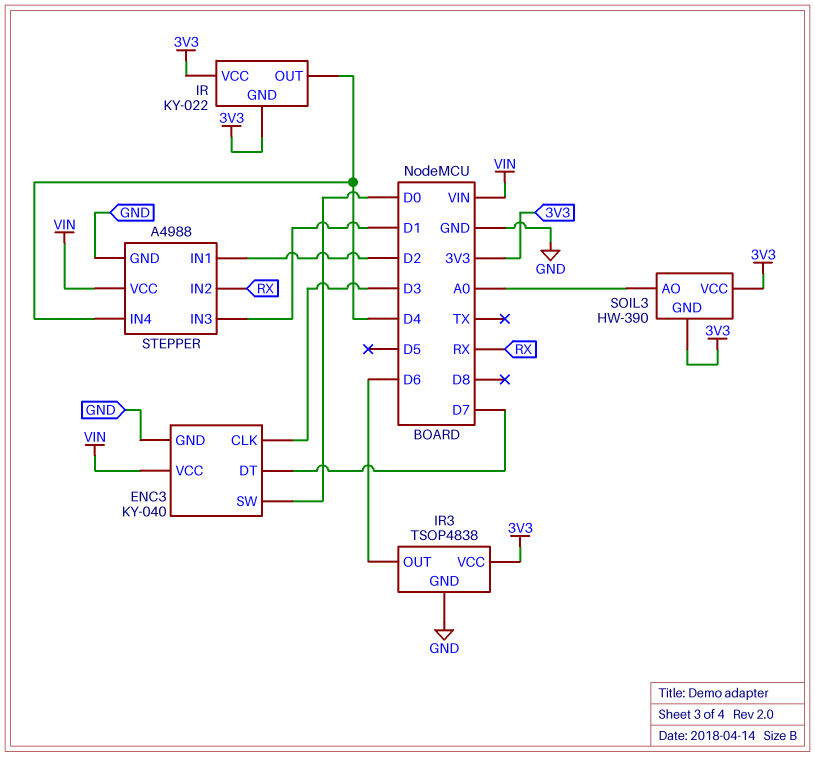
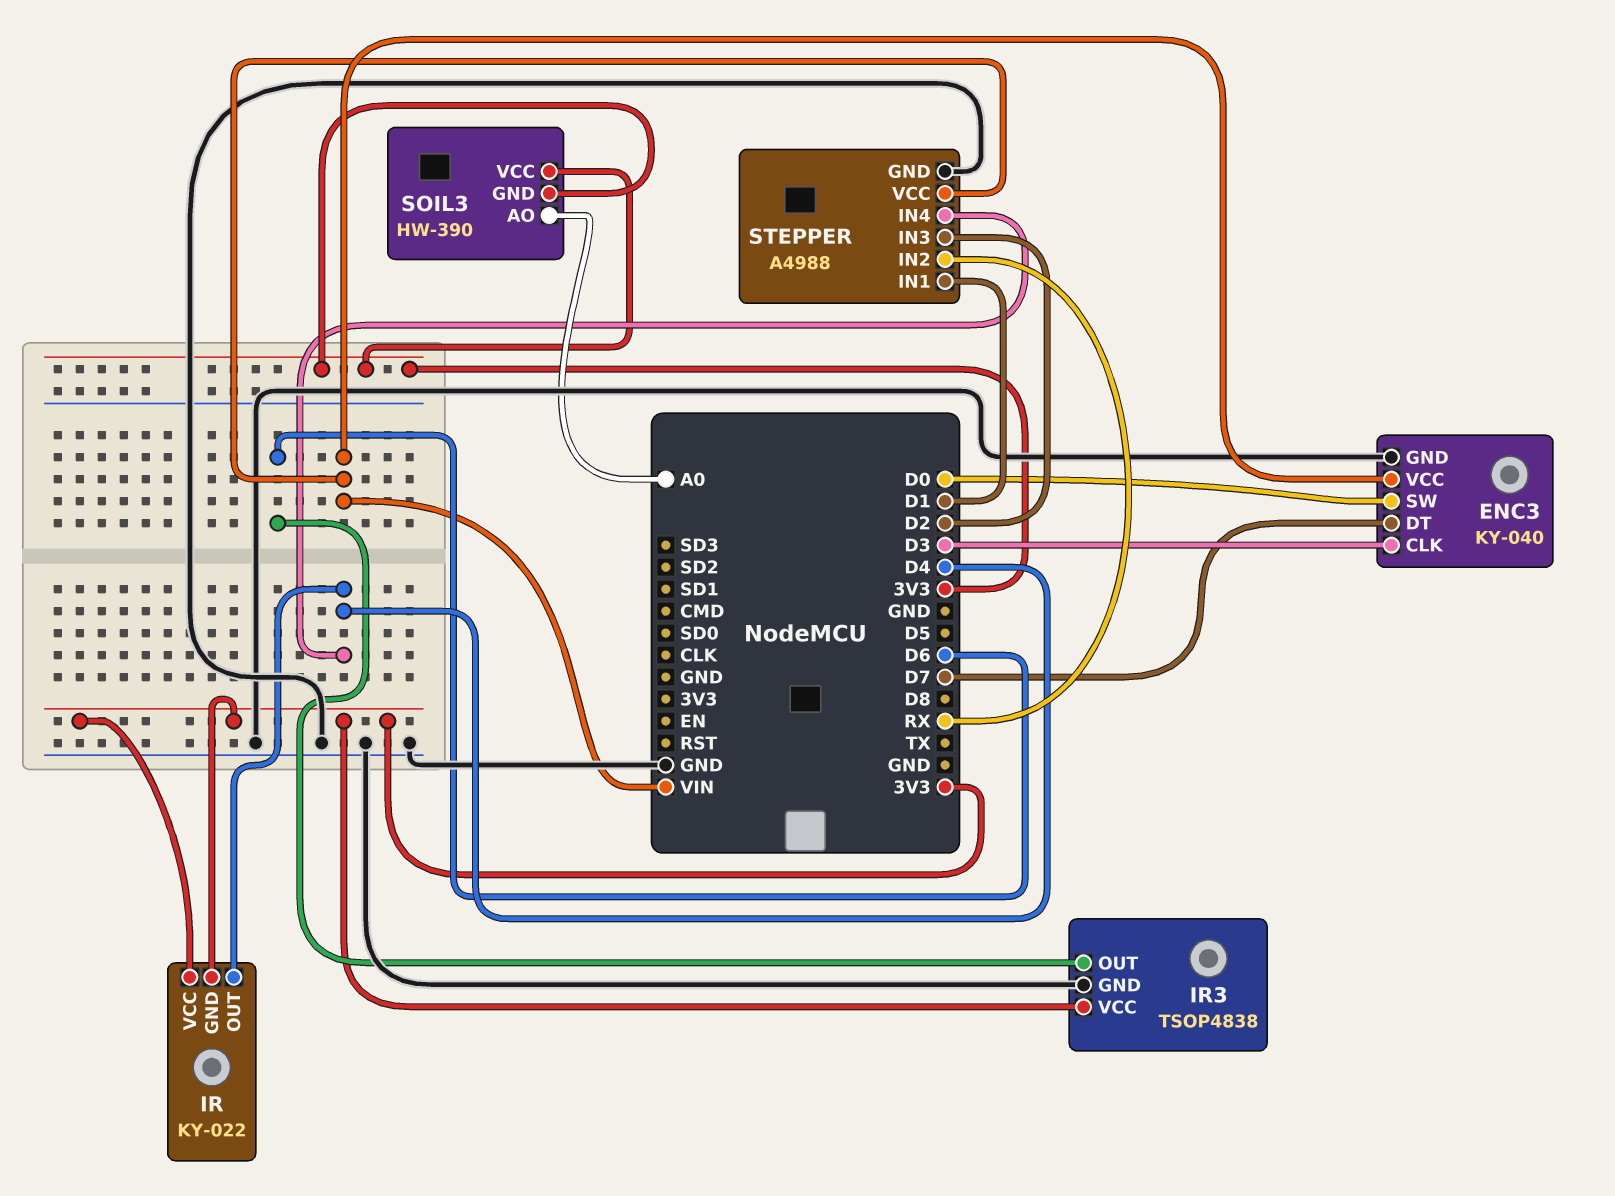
STEPPER pin IN1: D2 -> D1
STEPPER pin IN3: D1 -> D2

